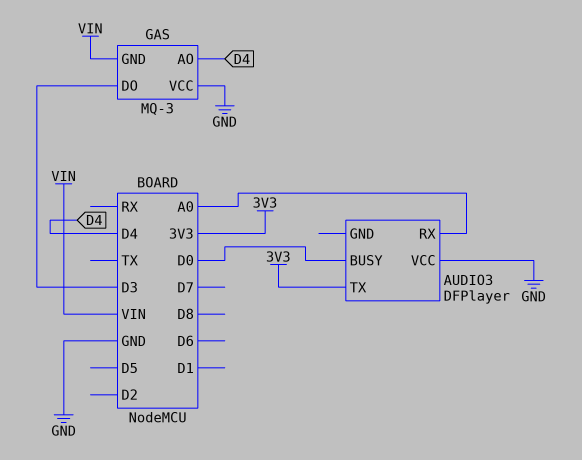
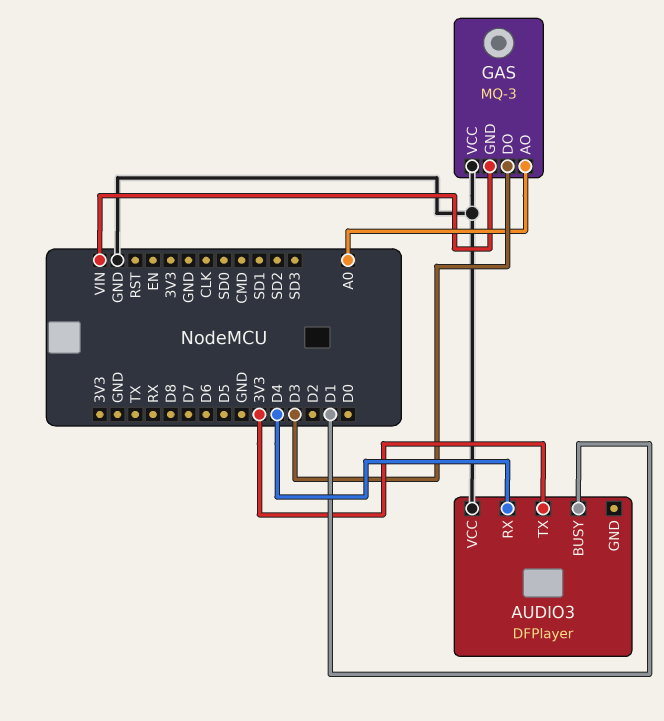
AUDIO3 pin BUSY: D0 -> D1
AUDIO3 pin RX: A0 -> D4
GAS pin AO: D4 -> A0

